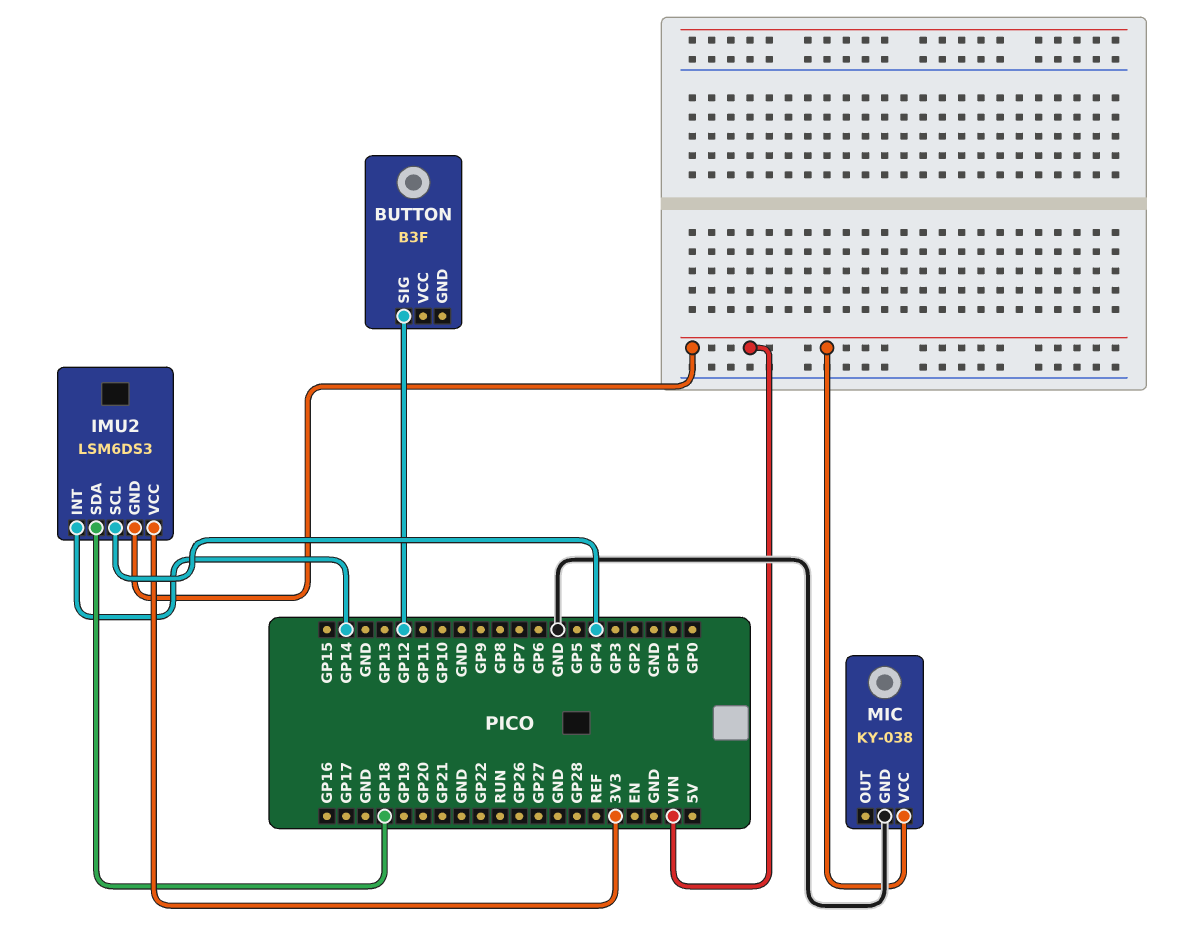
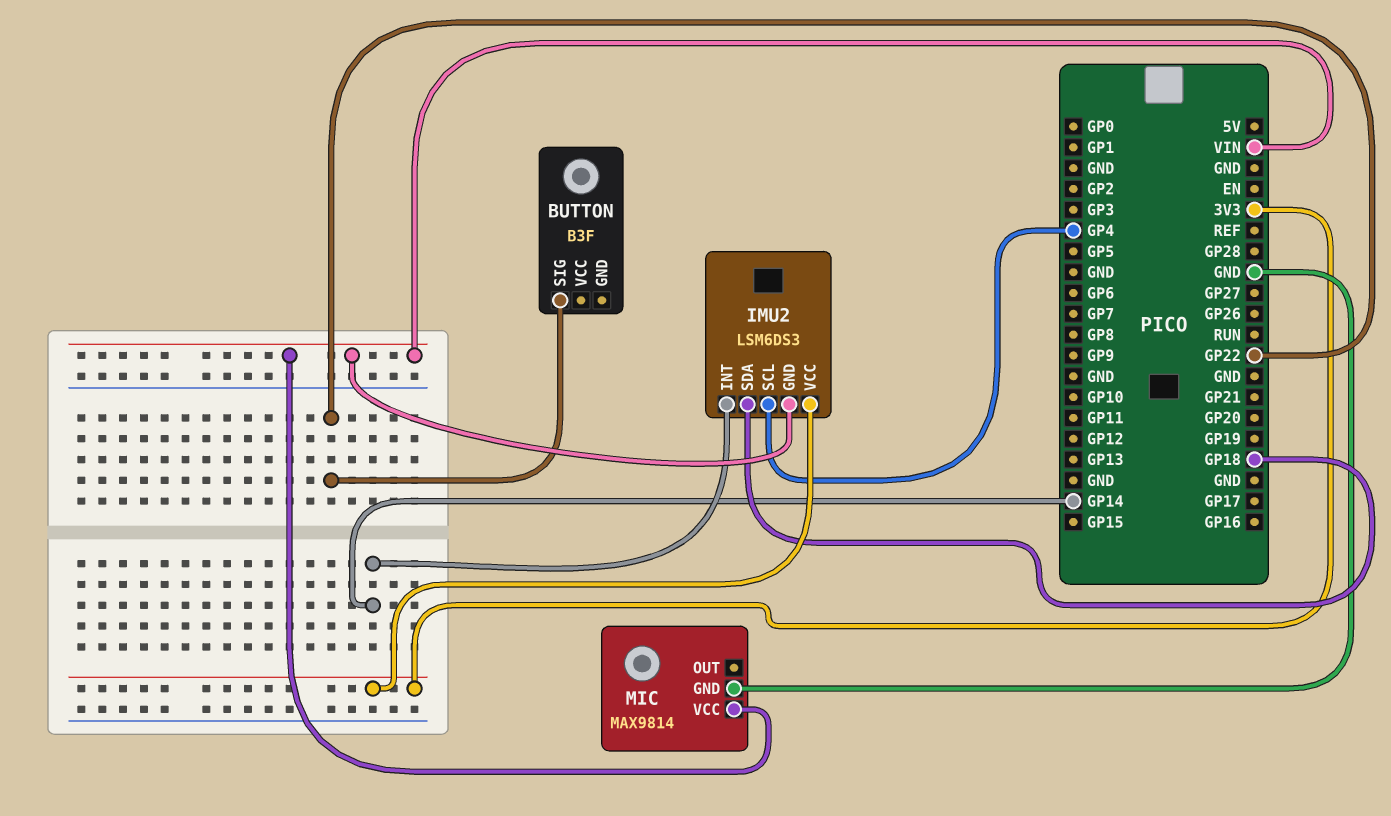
BUTTON pin SIG: GP12 -> GP22
MIC: KY-038 -> MAX9814

